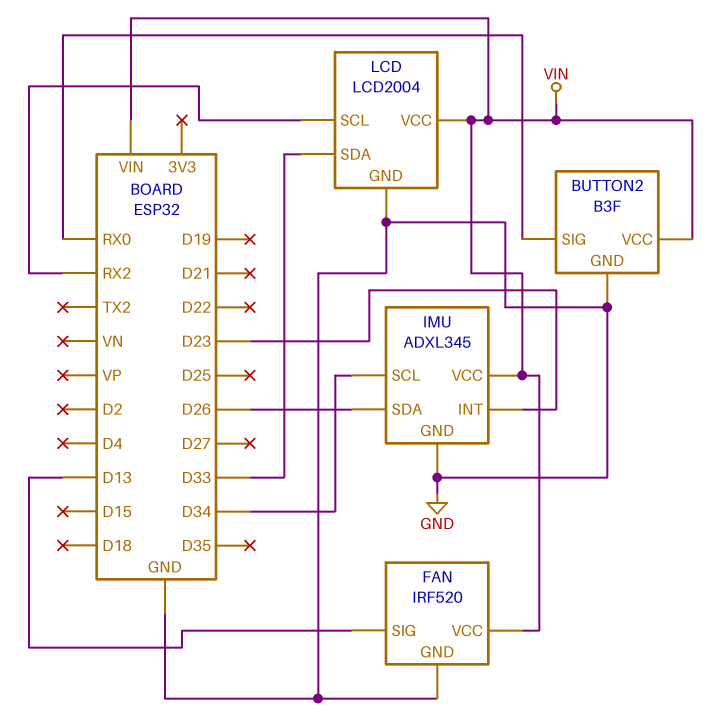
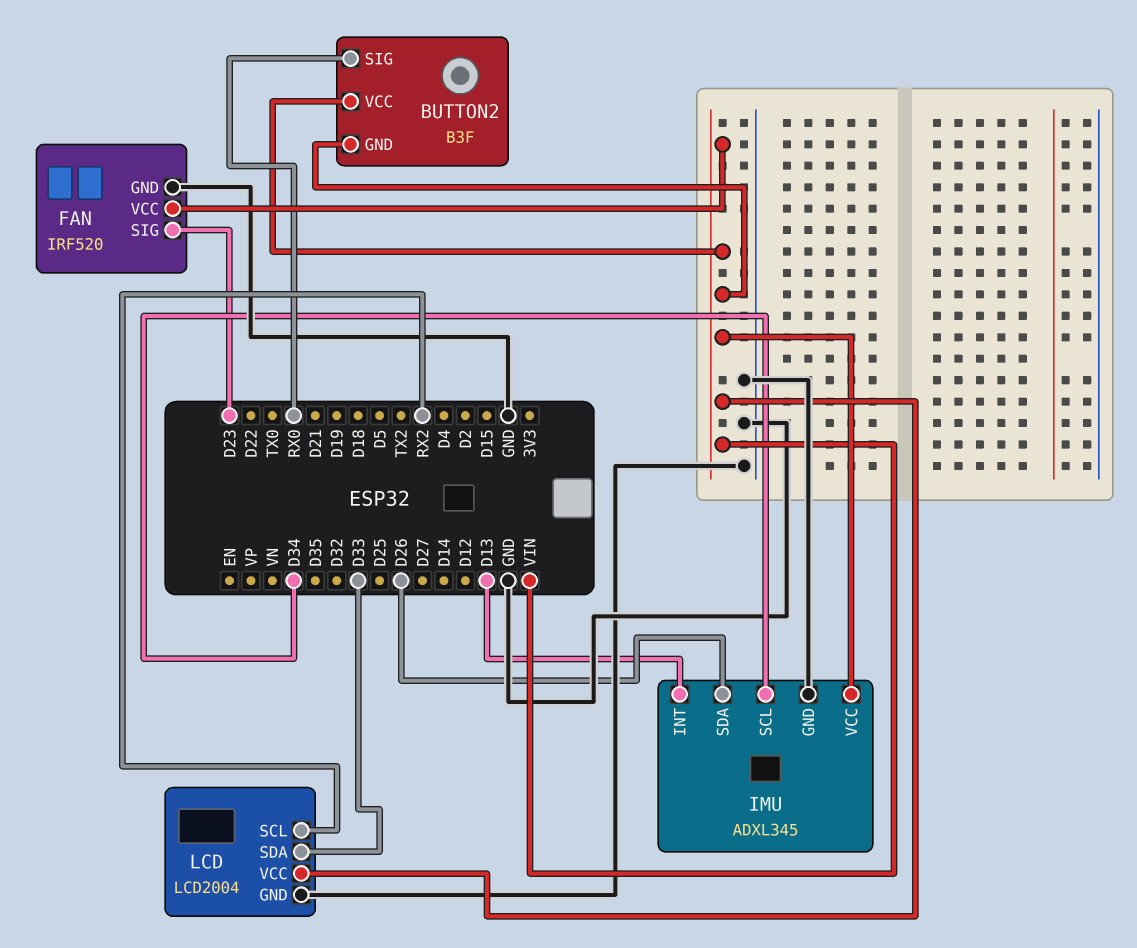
BUTTON2 pin GND: GND -> VIN
FAN pin SIG: D13 -> D23
IMU pin INT: D23 -> D13

